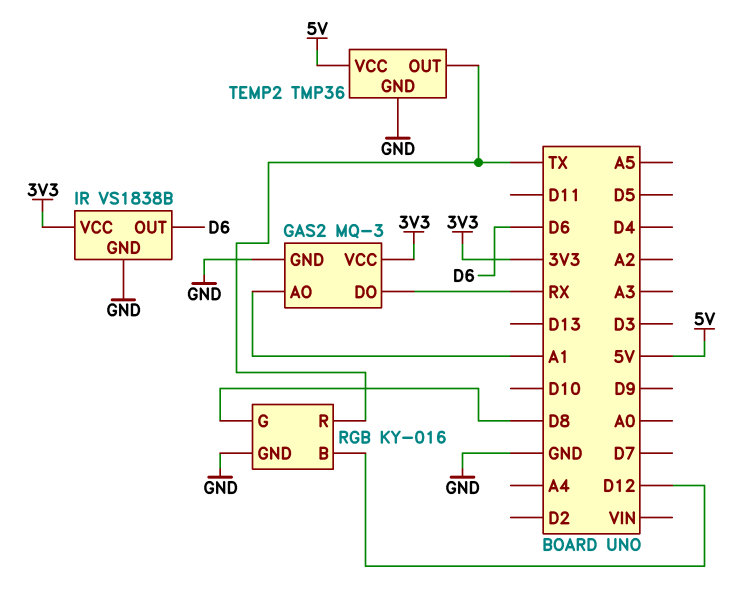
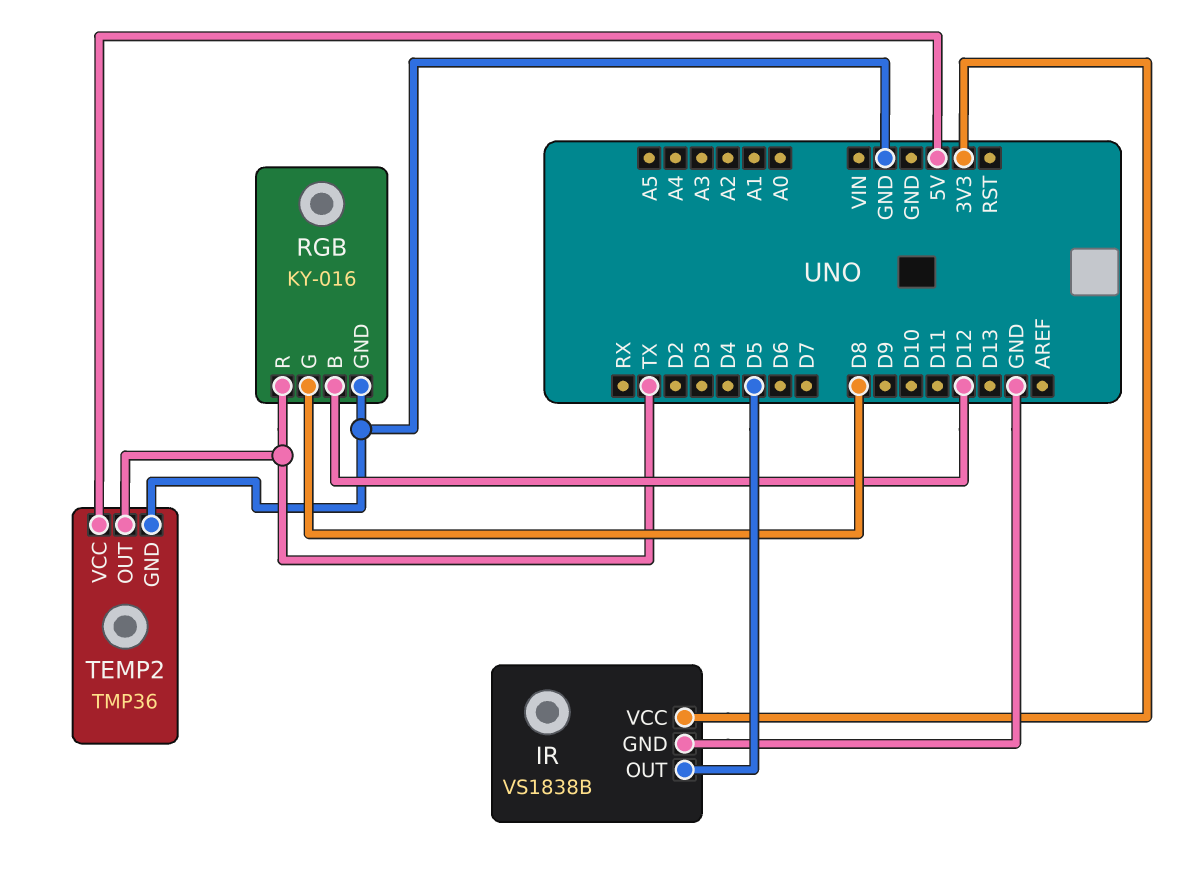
GAS2: MQ-3 -> none
GAS2 pin AO: A1 -> none
GAS2 pin DO: RX -> none
GAS2 pin GND: GND -> none
GAS2 pin VCC: 3V3 -> none
IR pin OUT: D6 -> D5

